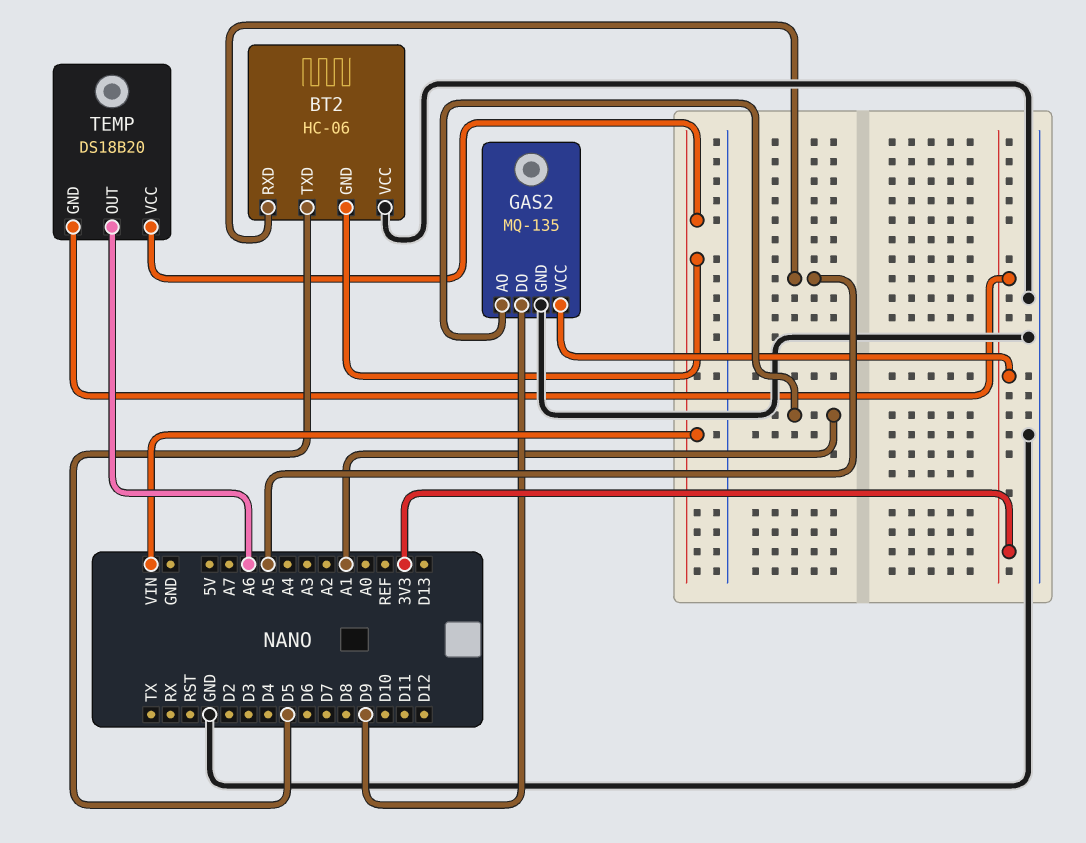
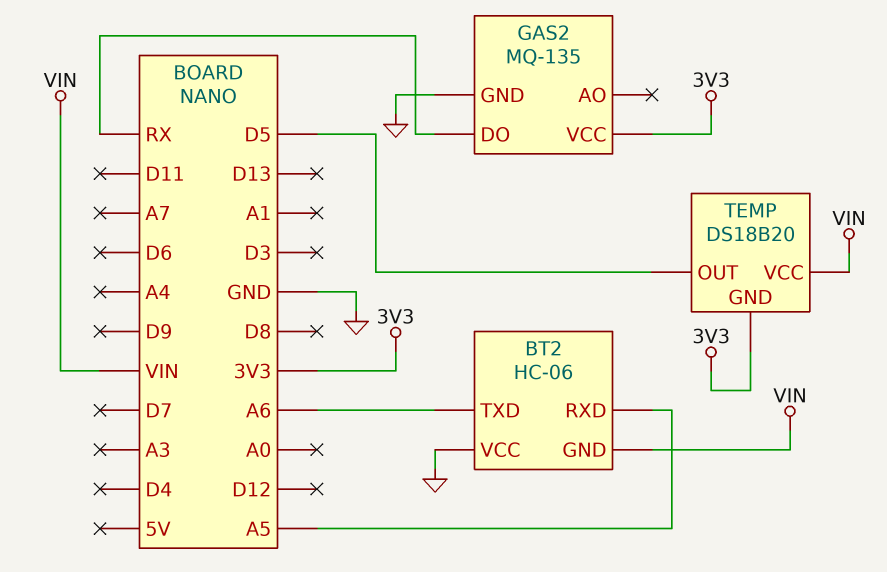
BT2 pin TXD: D5 -> A6
GAS2 pin AO: A1 -> none
GAS2 pin DO: D9 -> RX
TEMP pin OUT: A6 -> D5

